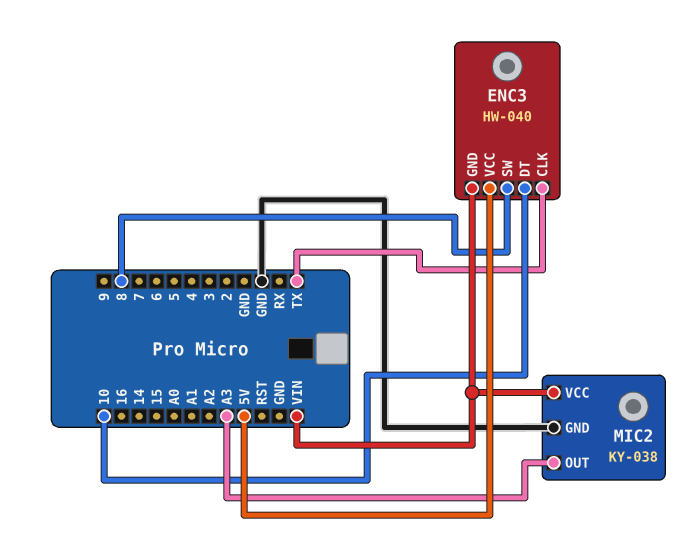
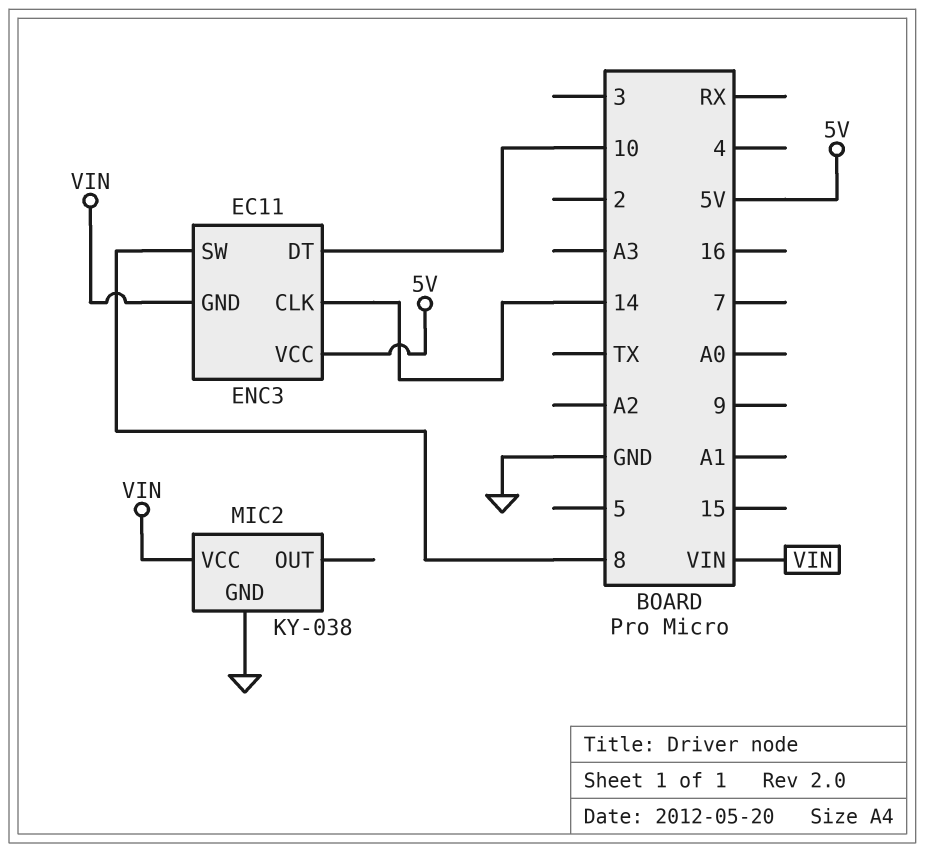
ENC3: HW-040 -> EC11
ENC3 pin CLK: TX -> 14
MIC2 pin OUT: A3 -> none

